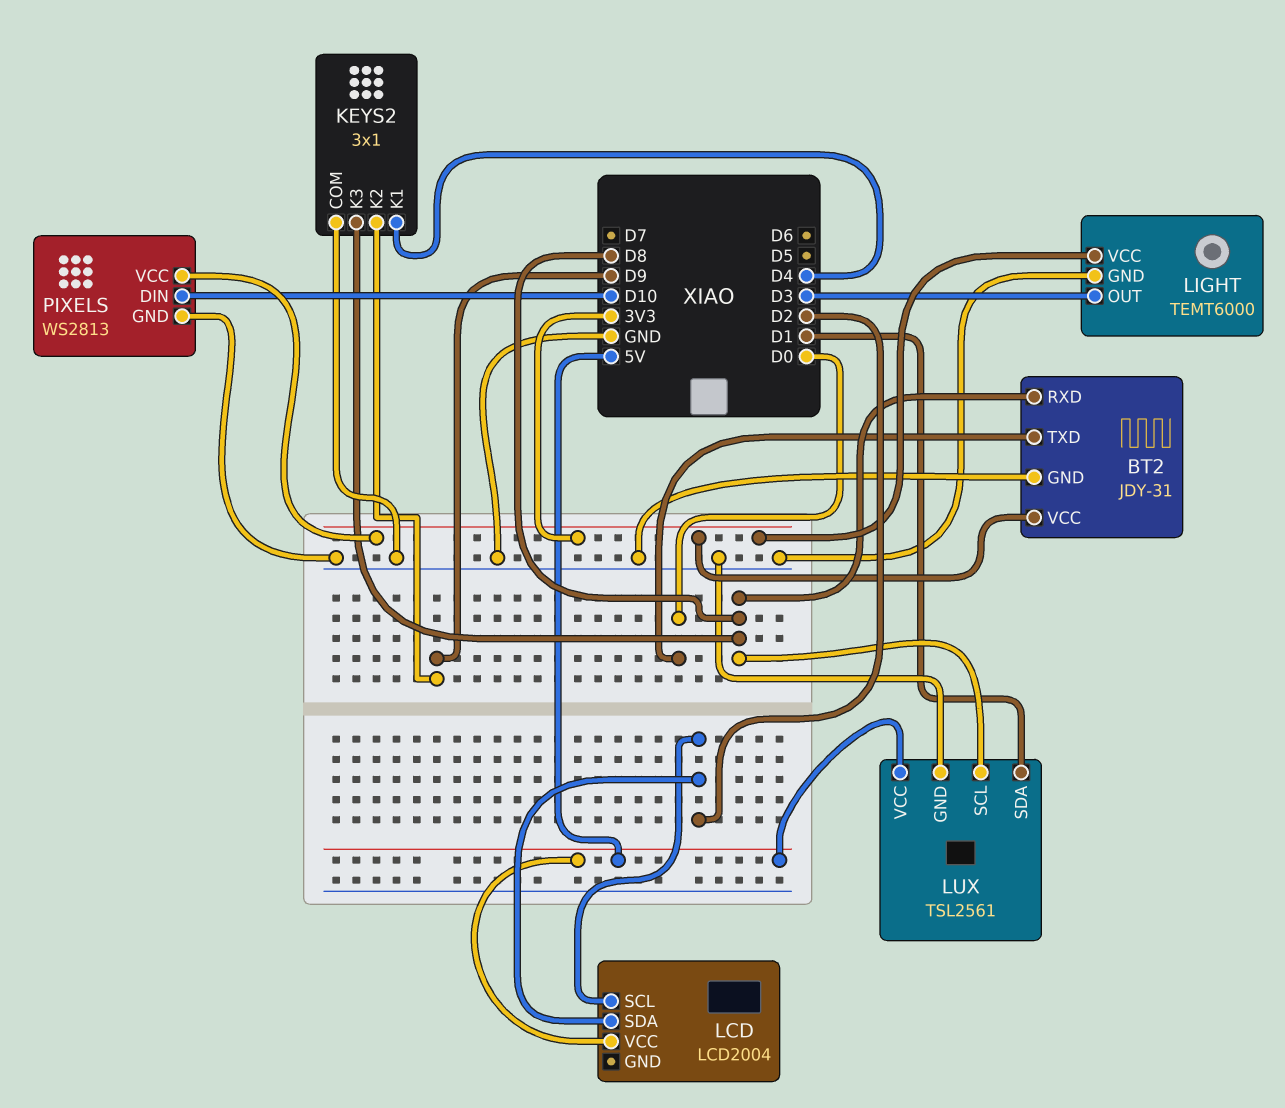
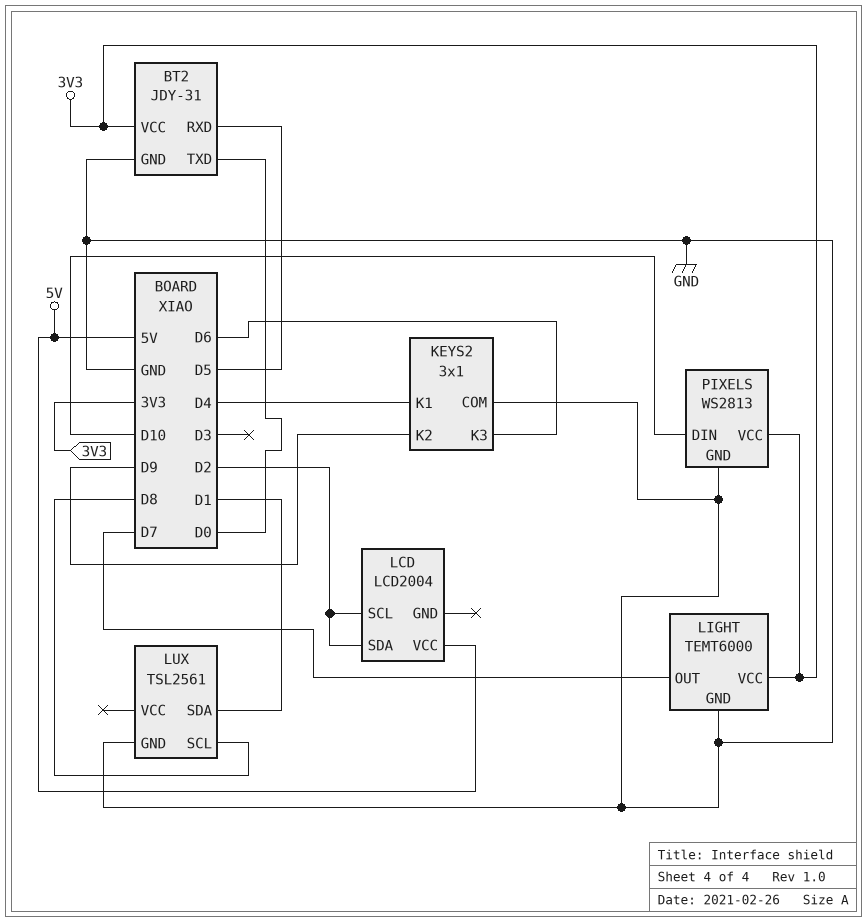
BT2 pin RXD: D8 -> D5
KEYS2 pin K3: D8 -> D6
LIGHT pin OUT: D3 -> D7
LUX pin VCC: 5V -> none

